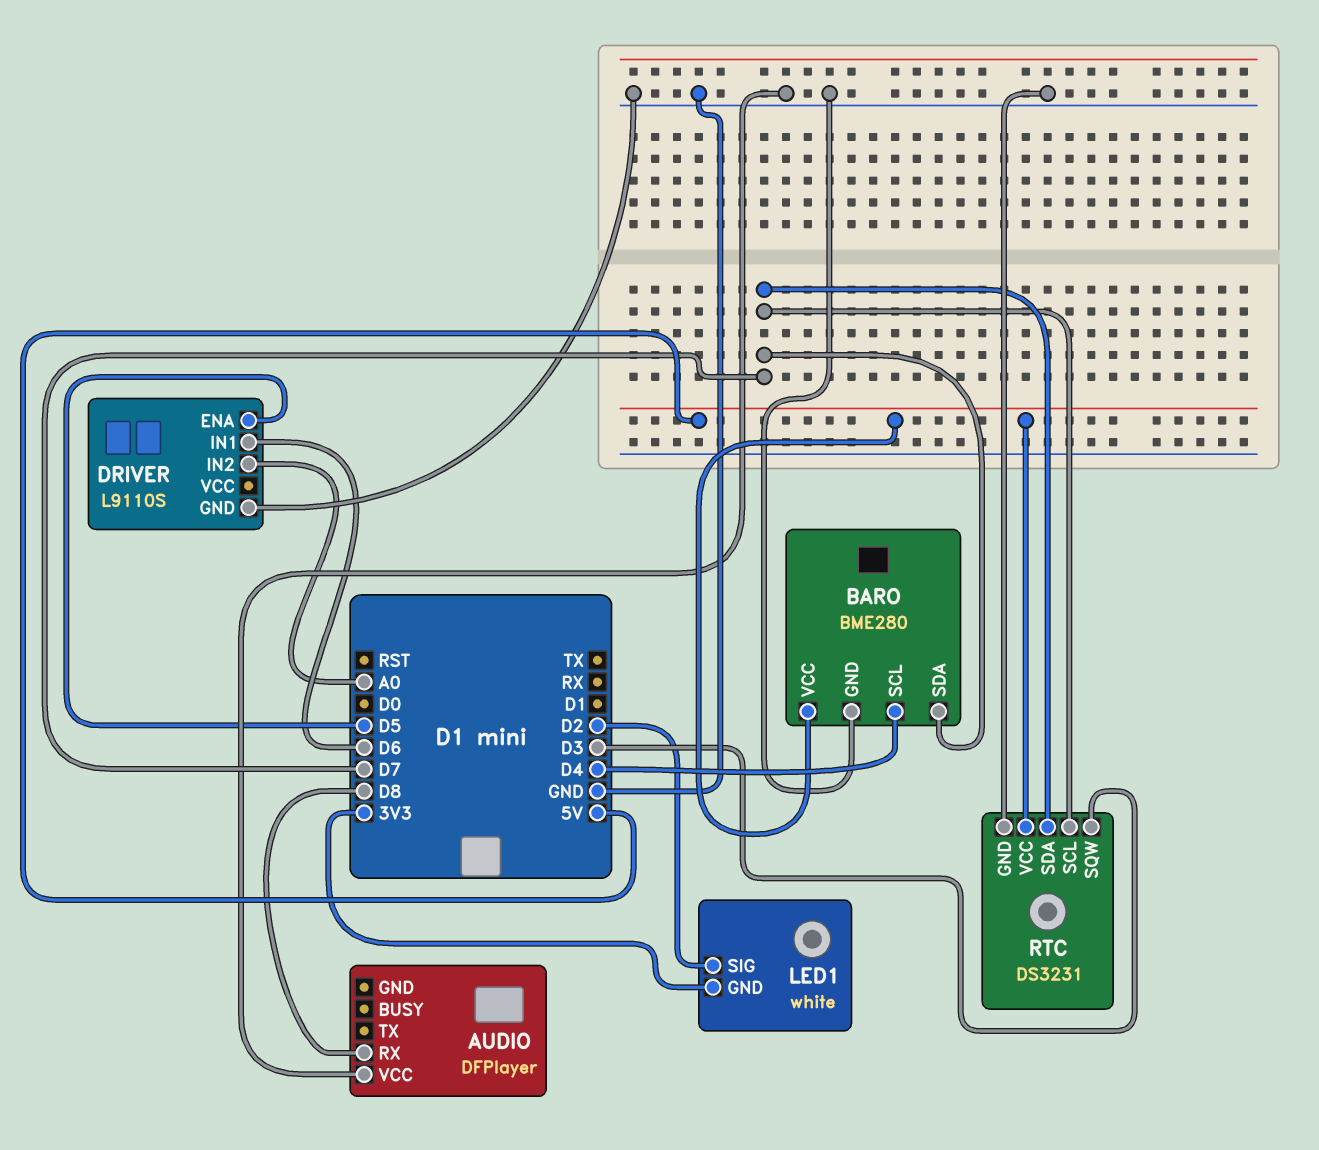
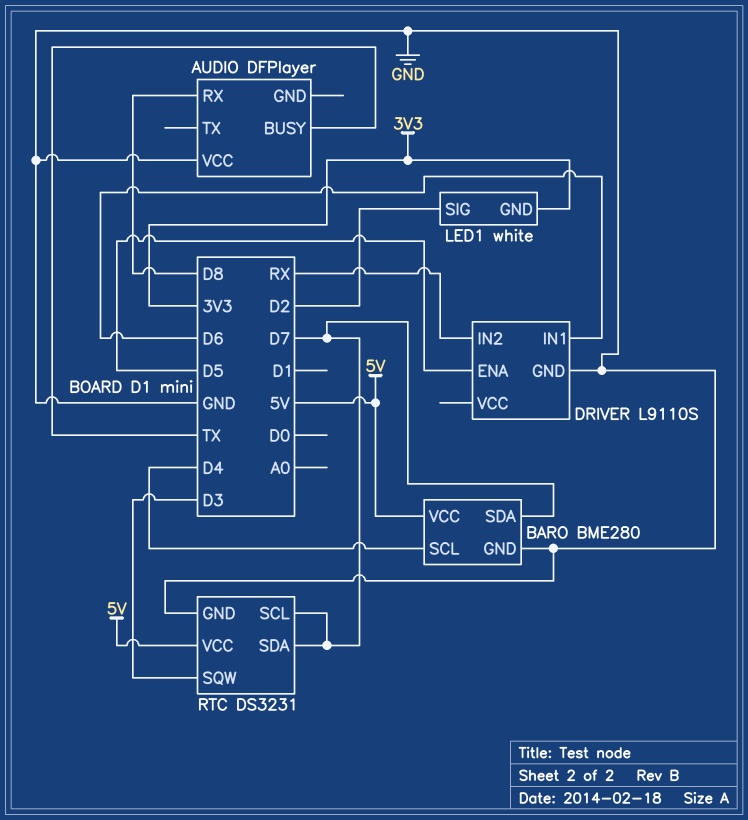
AUDIO pin BUSY: none -> TX
DRIVER pin IN2: A0 -> RX

